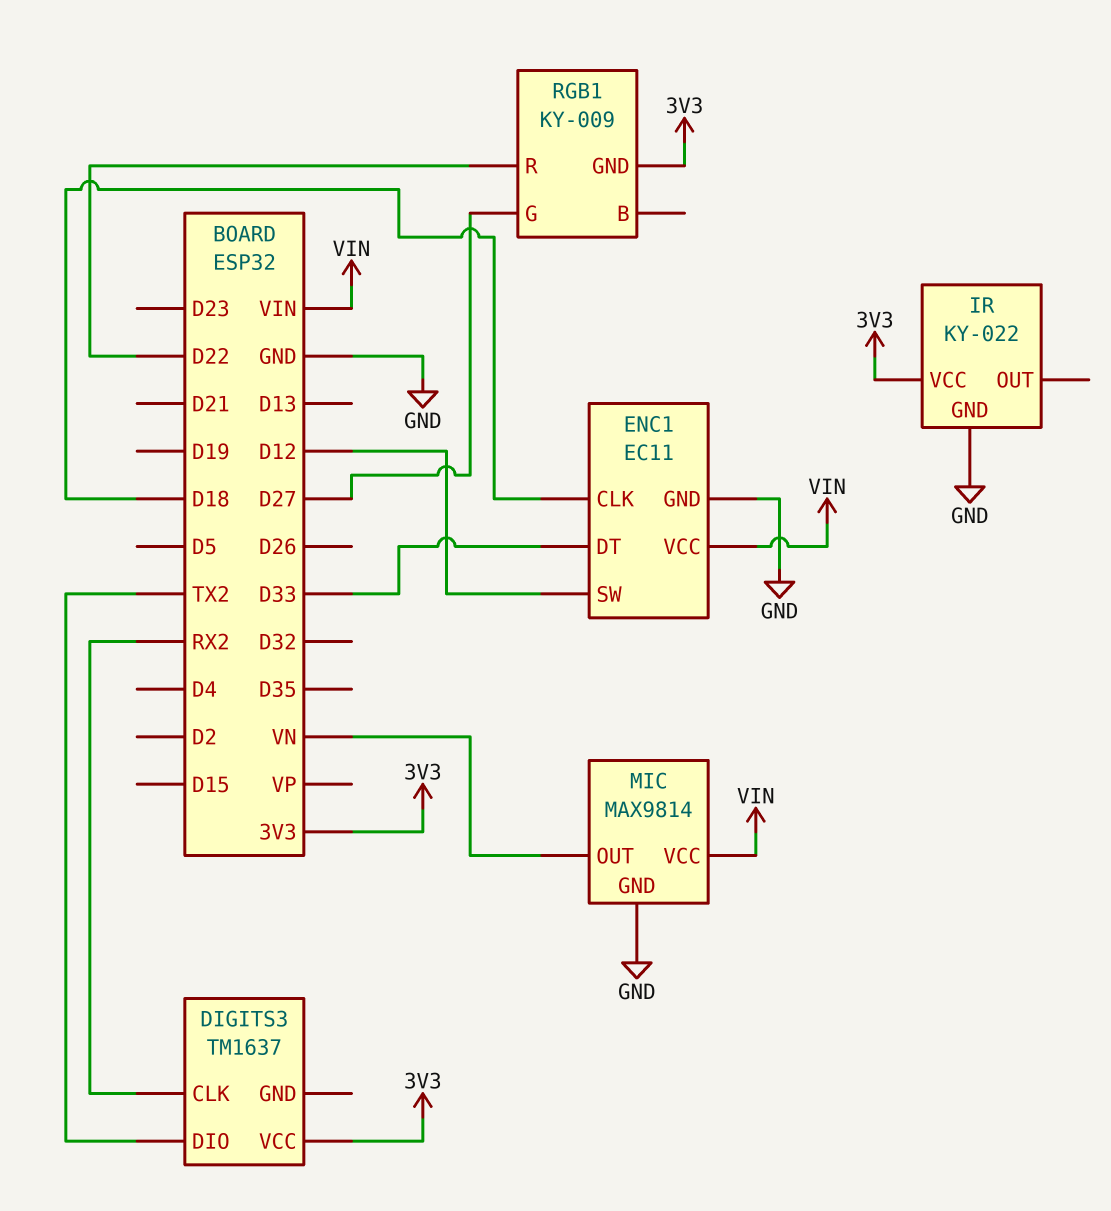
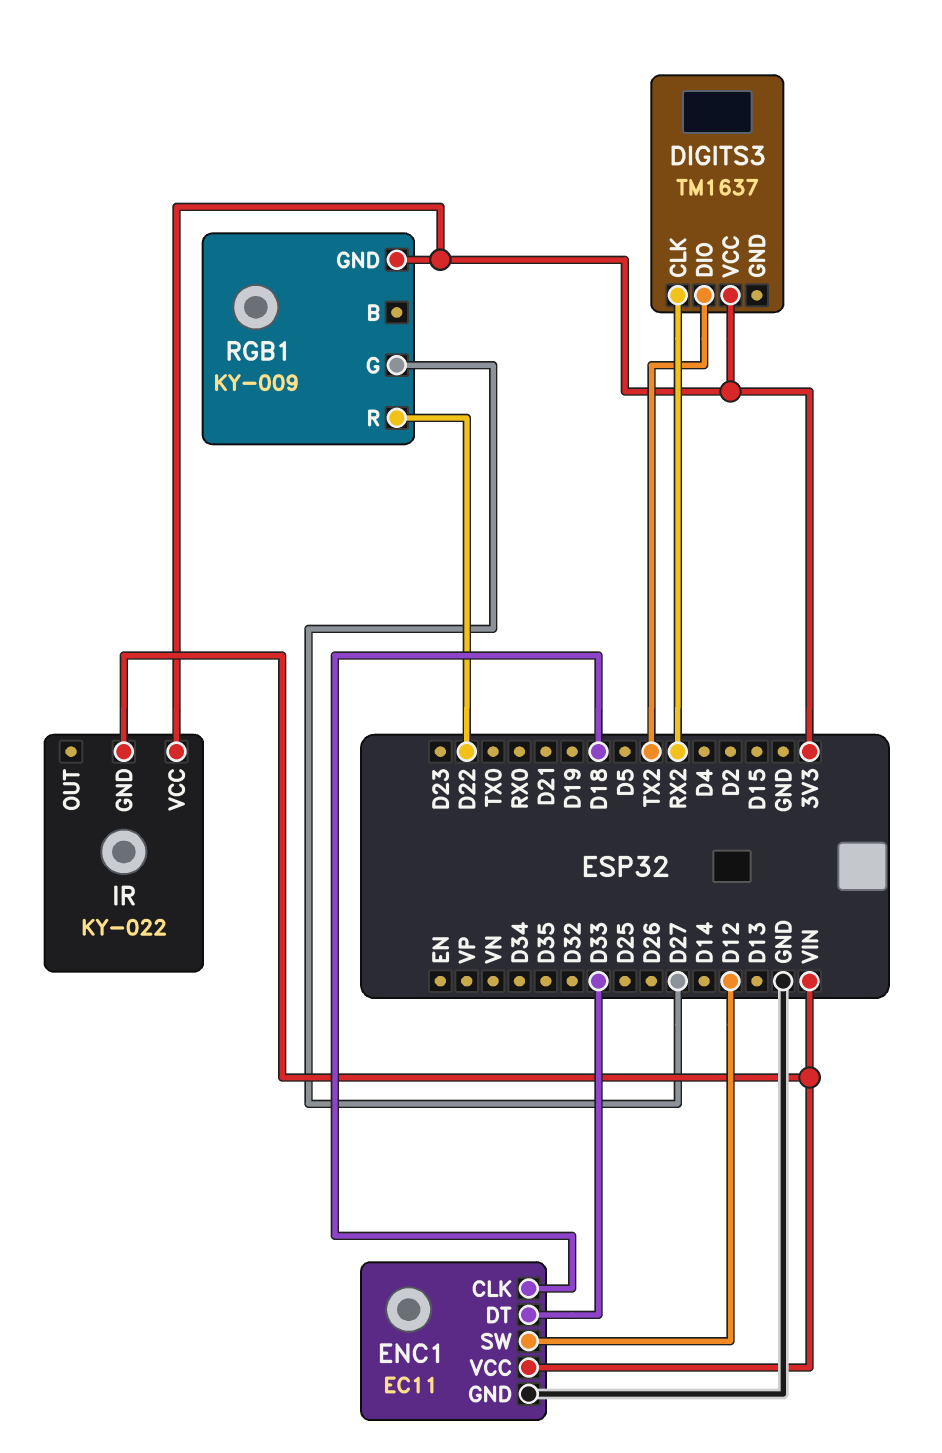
IR pin GND: GND -> VIN
MIC: MAX9814 -> none
MIC pin GND: GND -> none
MIC pin OUT: VN -> none
MIC pin VCC: VIN -> none

